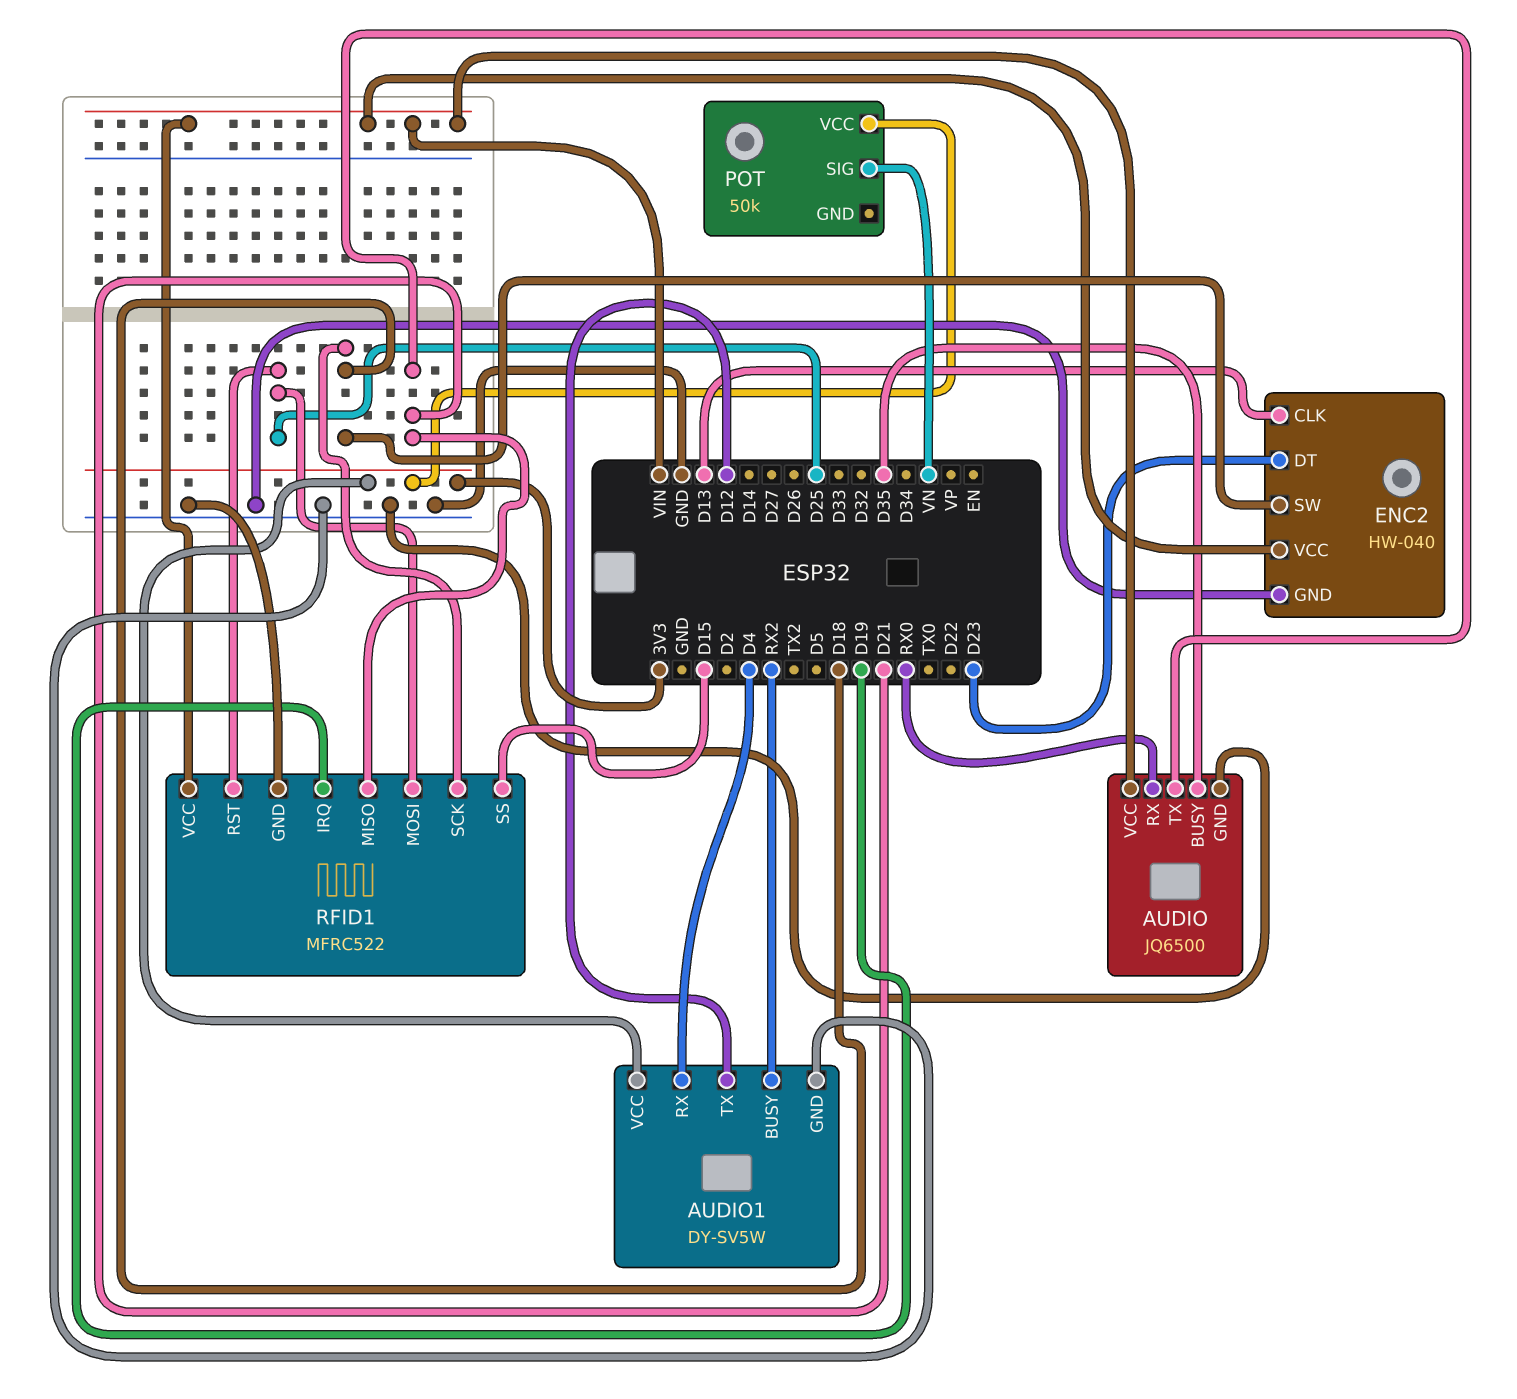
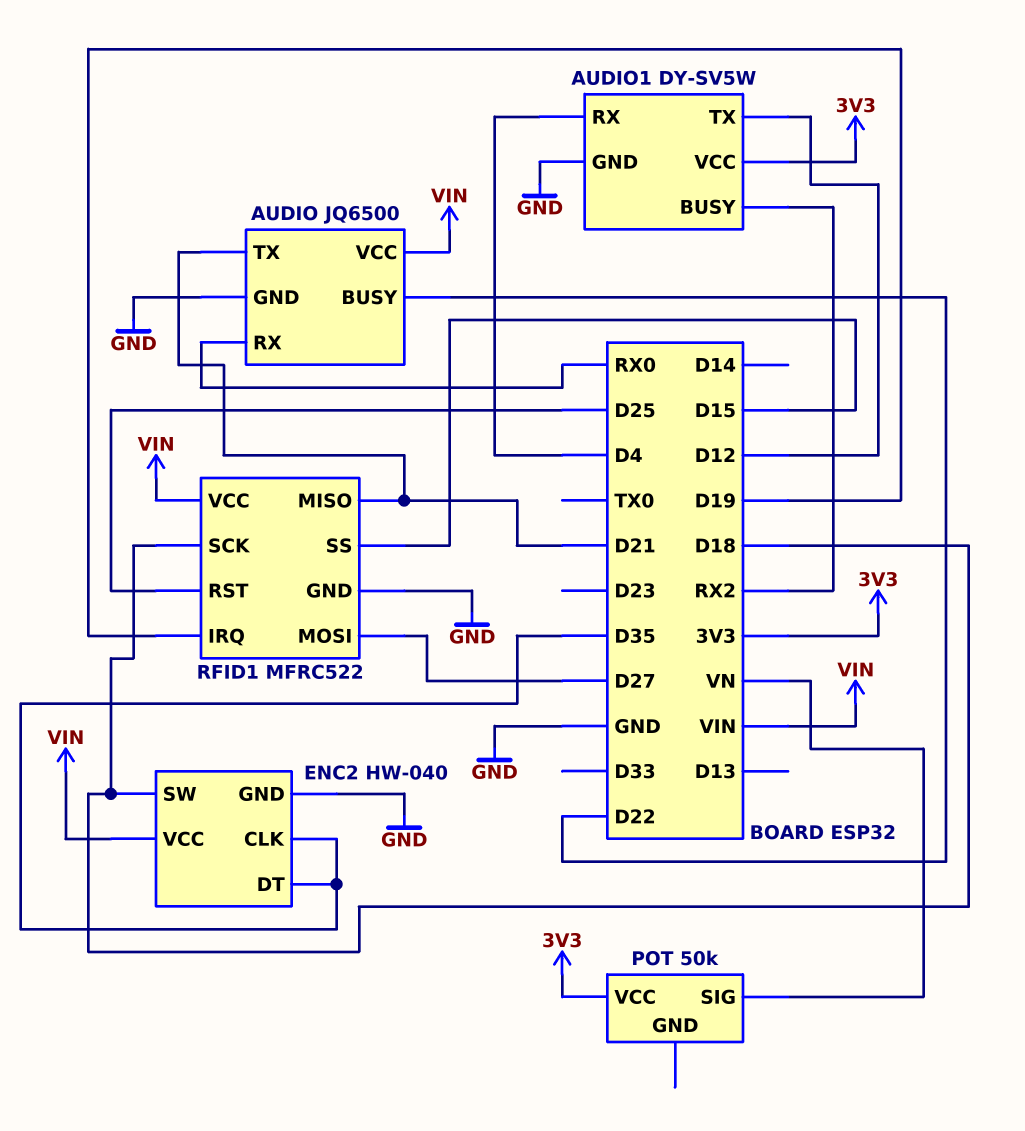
AUDIO pin BUSY: D35 -> D22
ENC2 pin CLK: D13 -> D35
ENC2 pin DT: D23 -> D35
RFID1 pin MOSI: D25 -> D27

